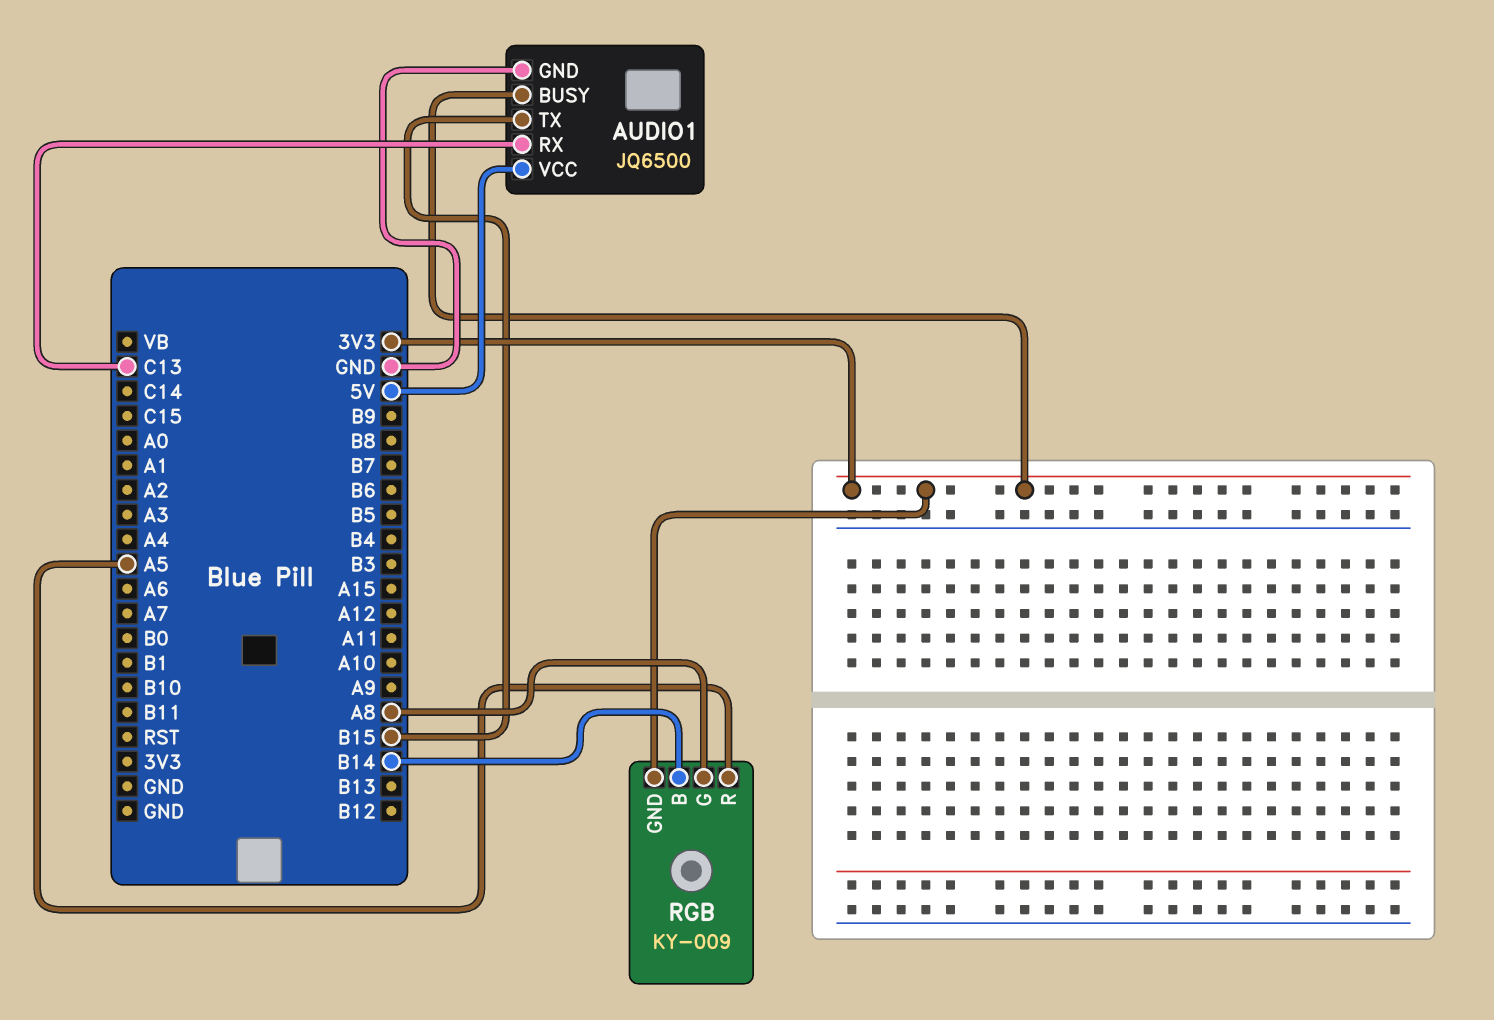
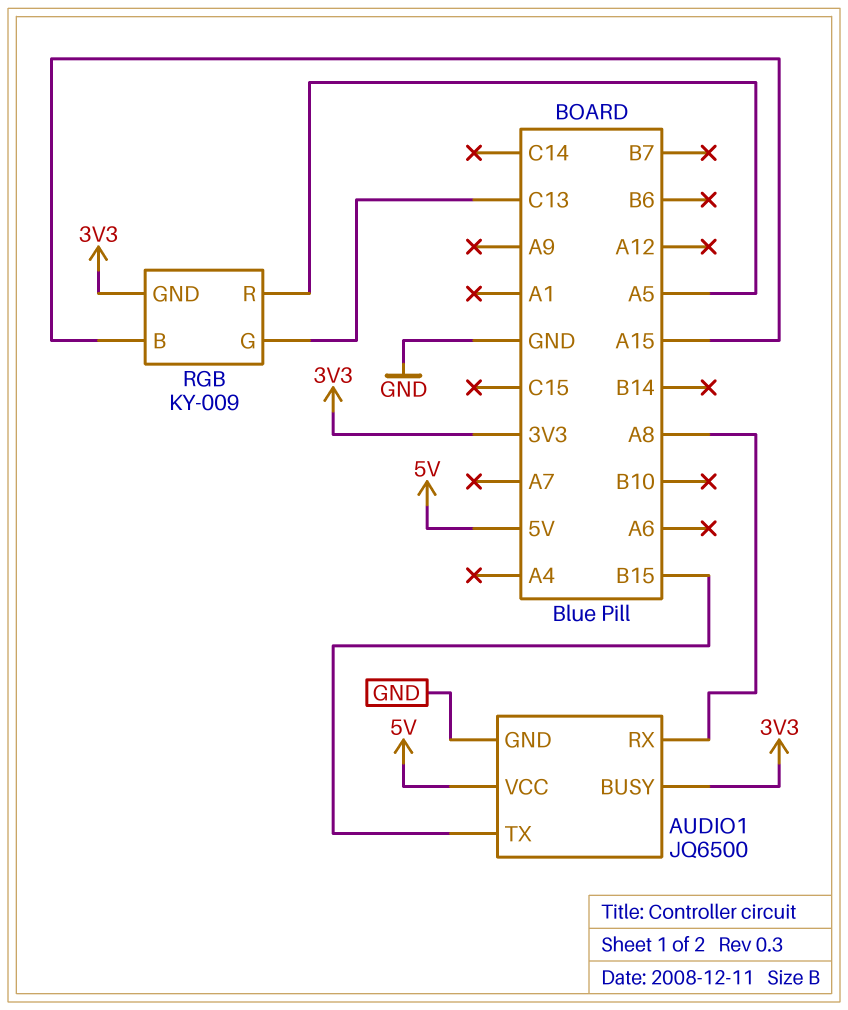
AUDIO1 pin RX: C13 -> A8
RGB pin B: B14 -> A15
RGB pin G: A8 -> C13

